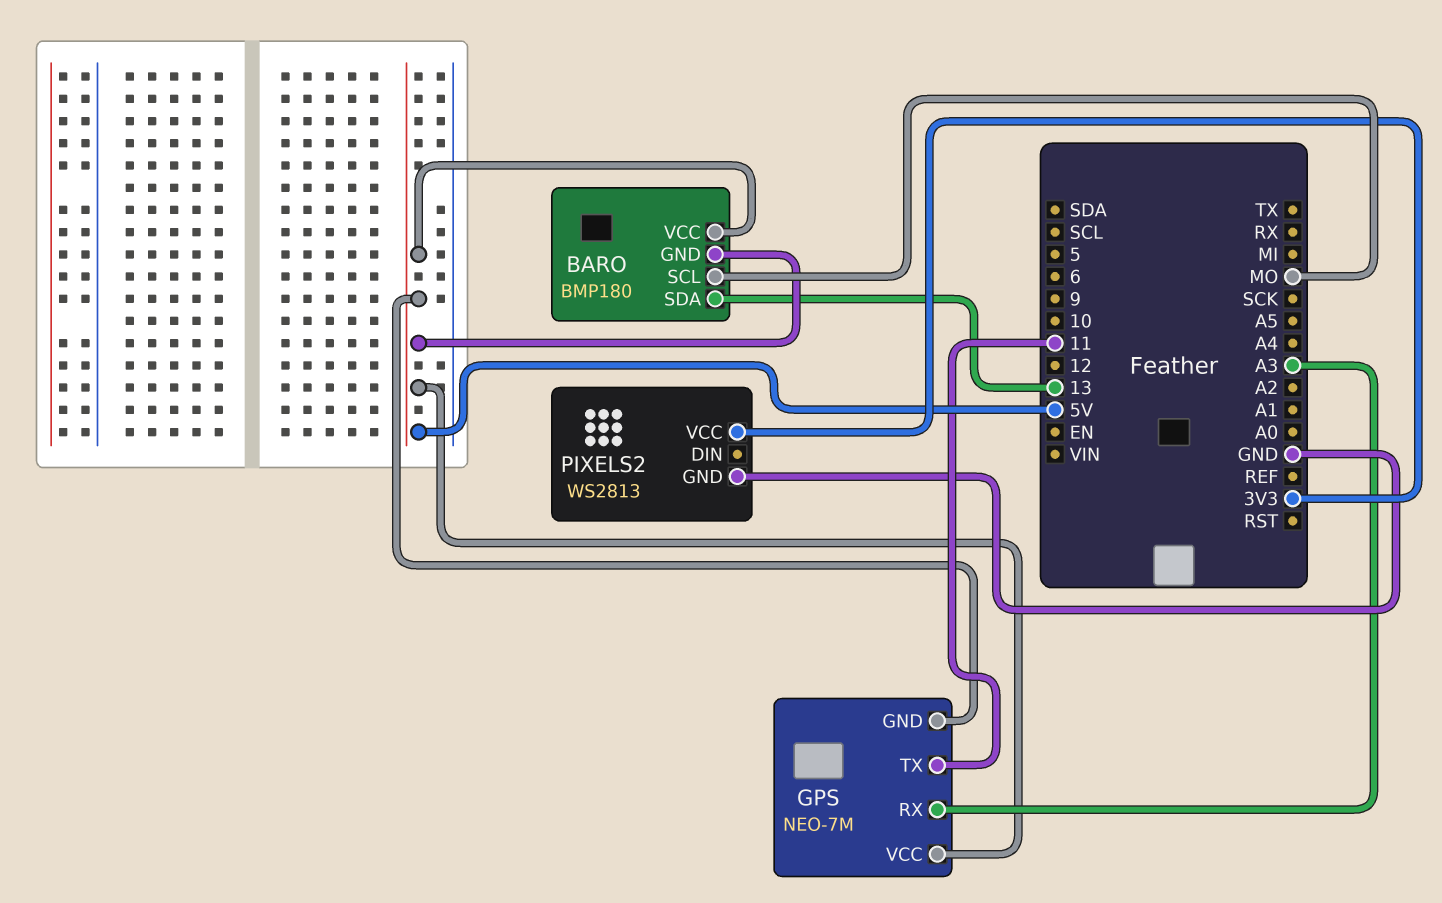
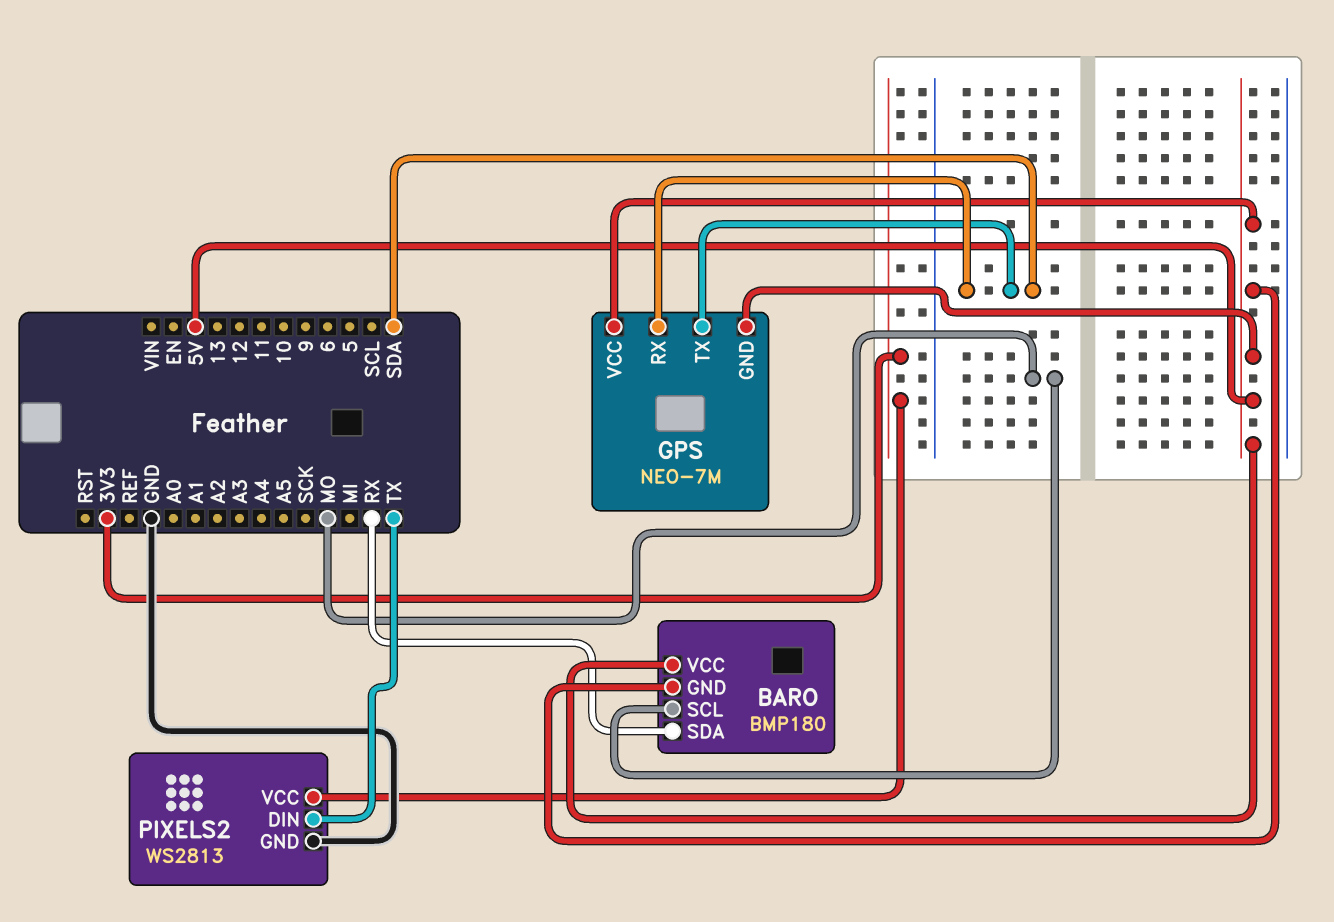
BARO pin SDA: 13 -> RX
GPS pin RX: A3 -> SDA
GPS pin TX: 11 -> SDA
PIXELS2 pin DIN: none -> TX

